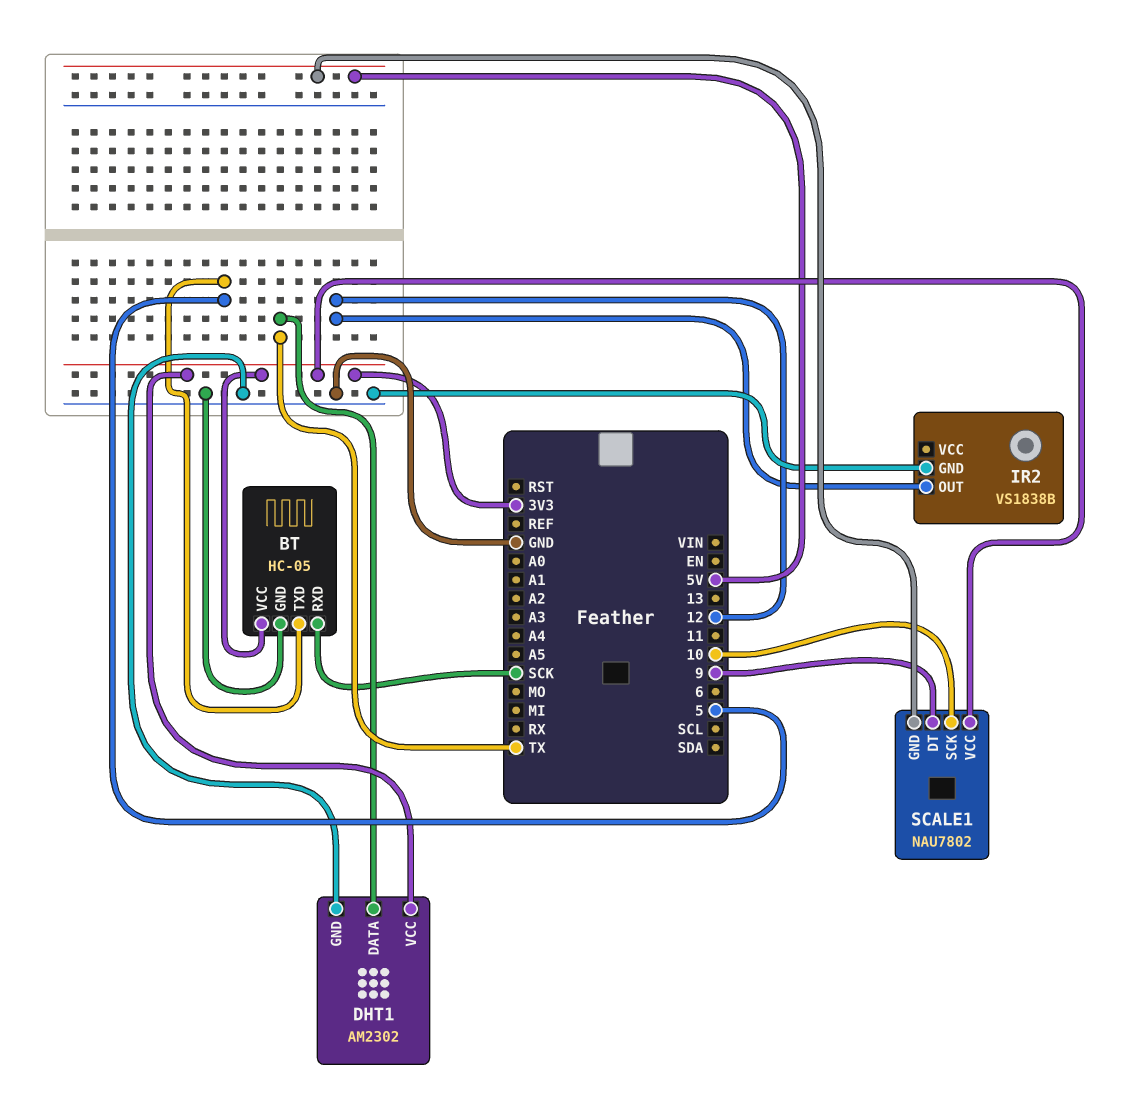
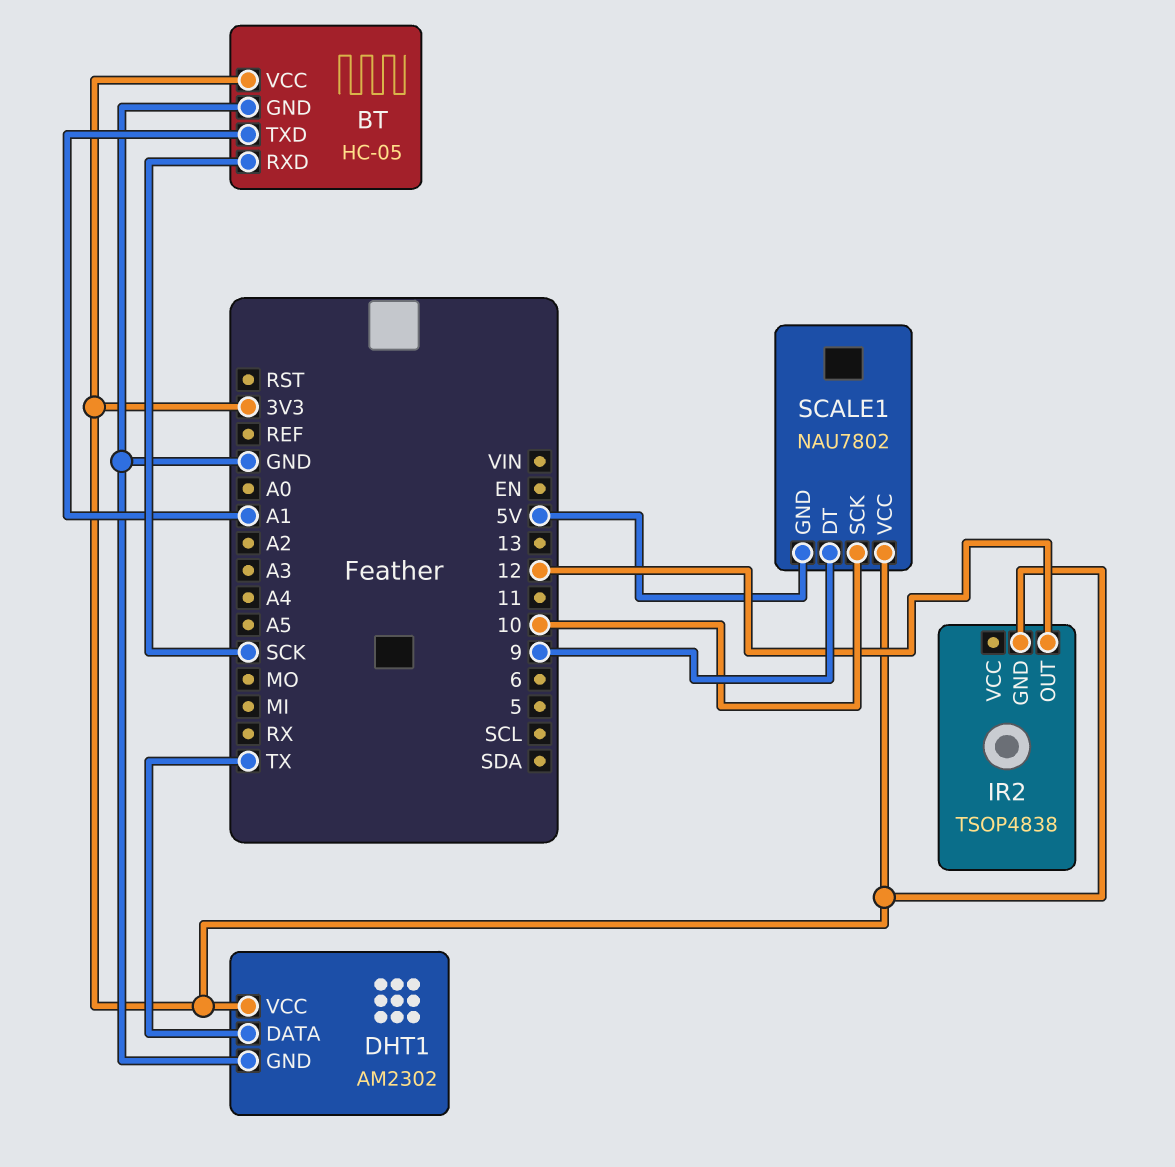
BT pin TXD: 5 -> A1
IR2: VS1838B -> TSOP4838
IR2 pin GND: GND -> 3V3

